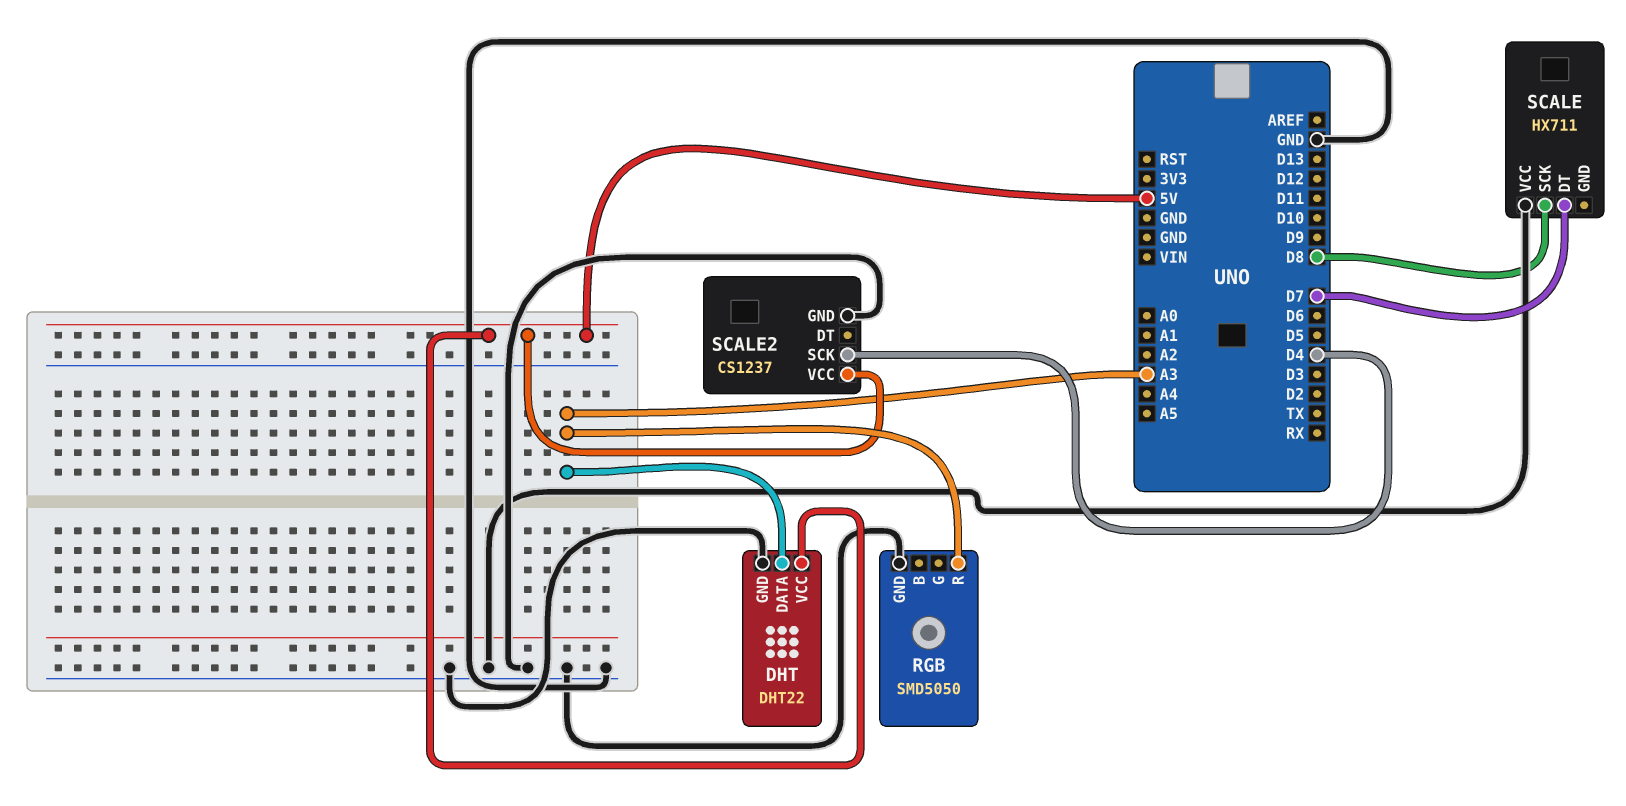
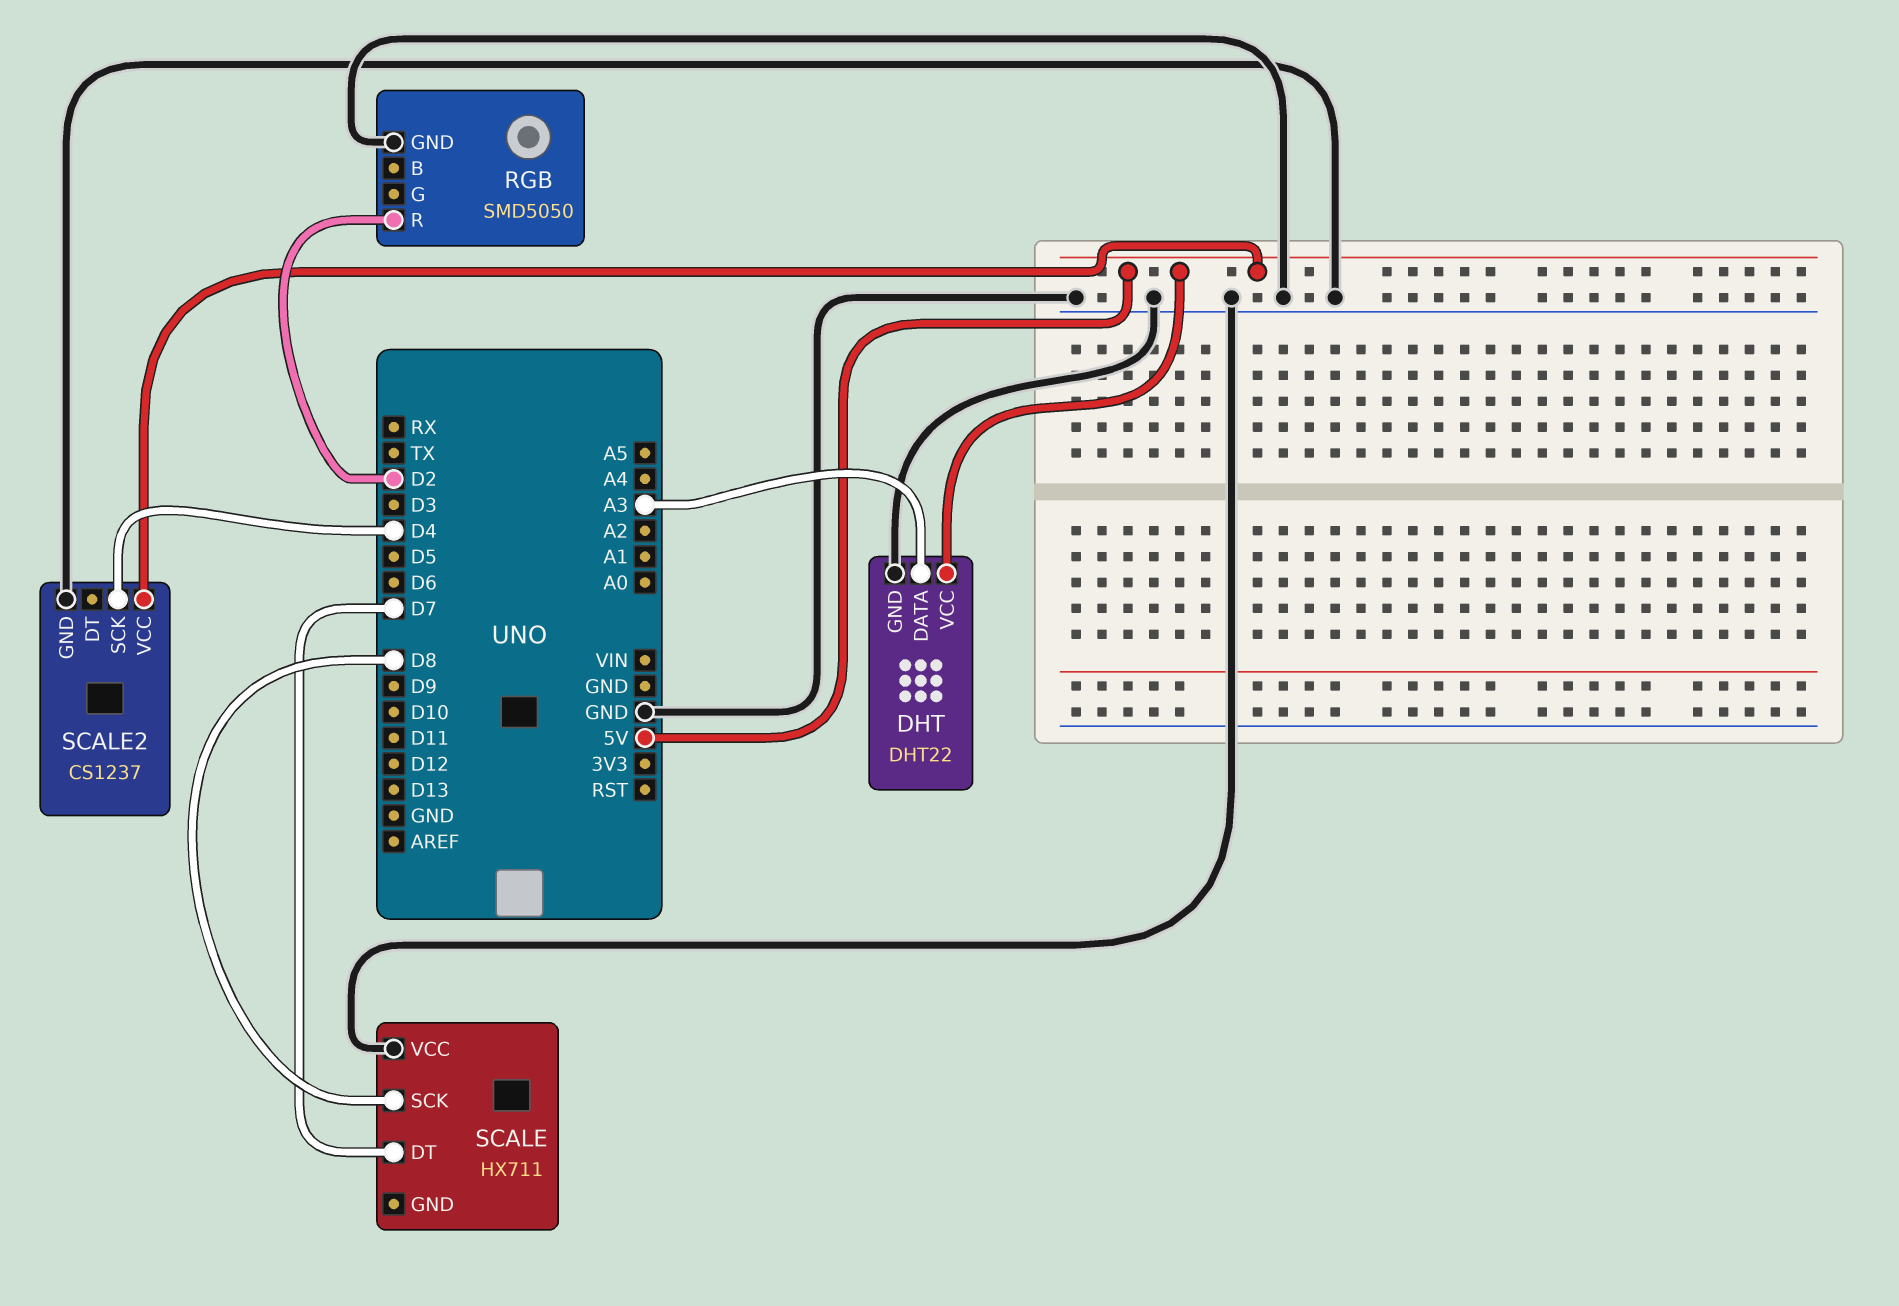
RGB pin R: A3 -> D2

